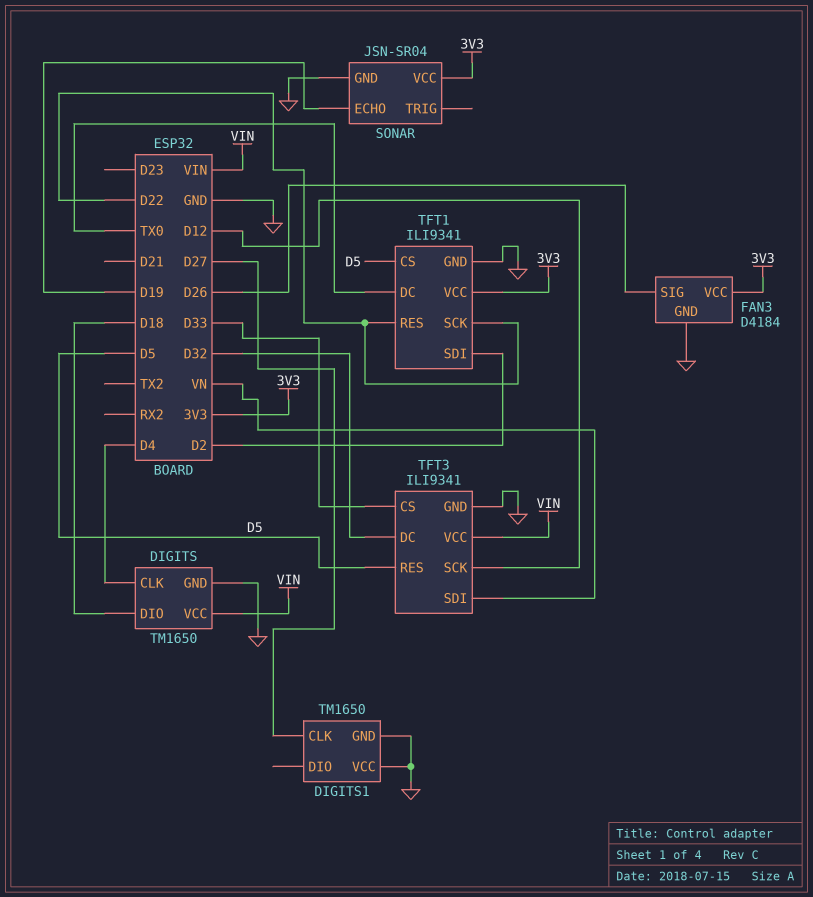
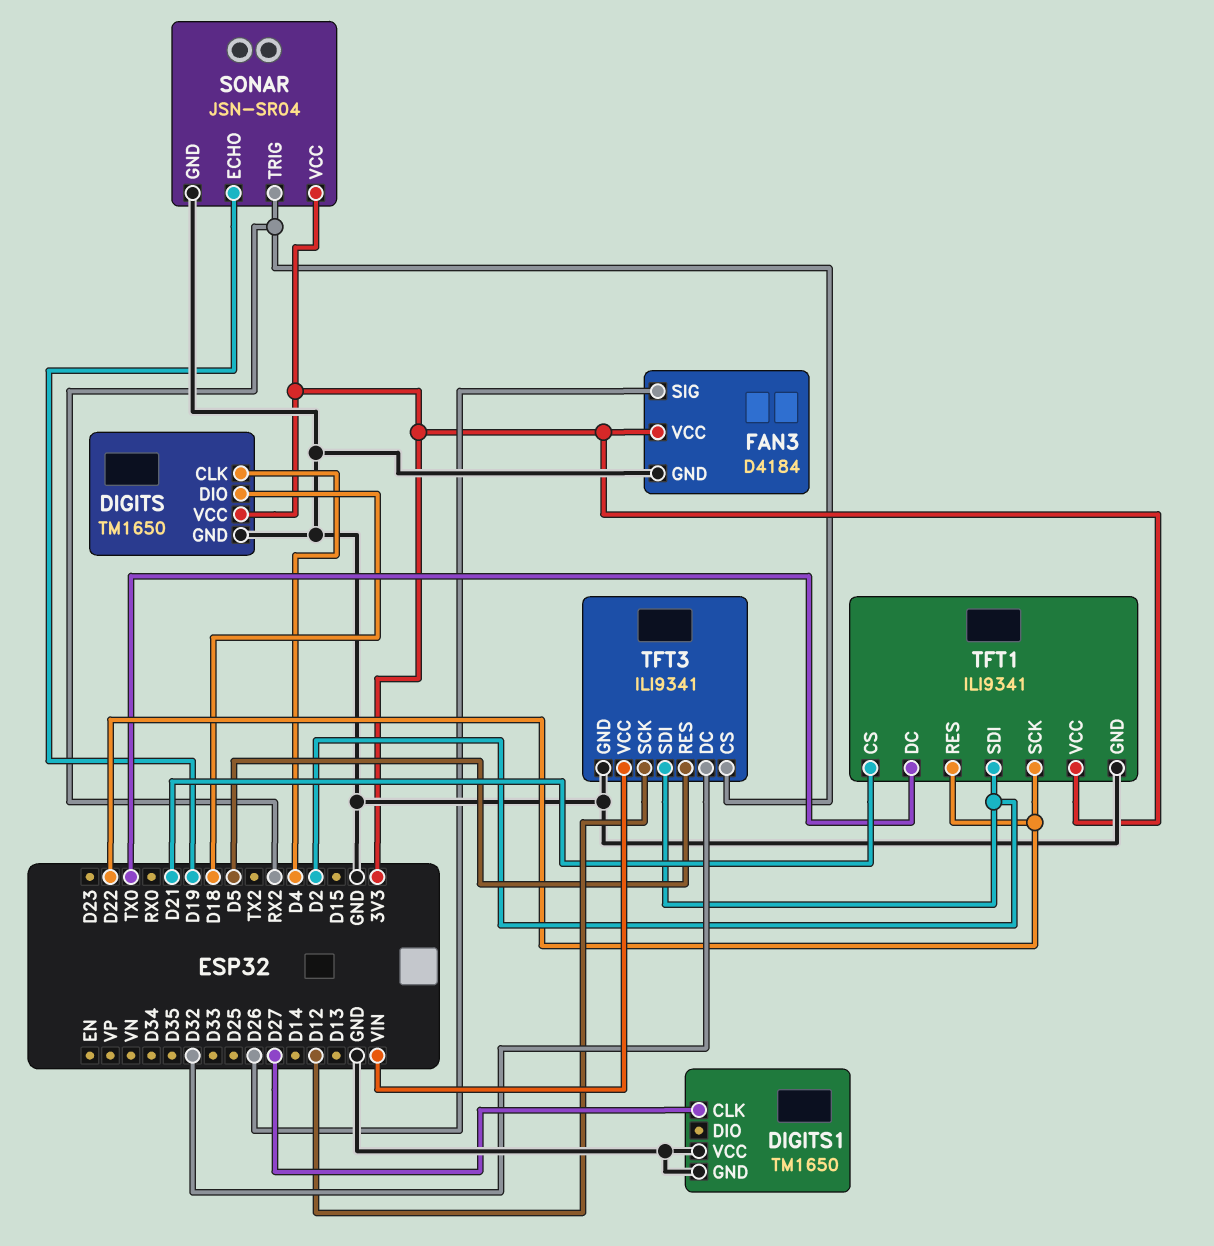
DIGITS pin VCC: VIN -> 3V3
SONAR pin TRIG: none -> RX2
TFT1 pin CS: D5 -> D21
TFT3 pin CS: D33 -> RX2
TFT3 pin SDI: VN -> D2

